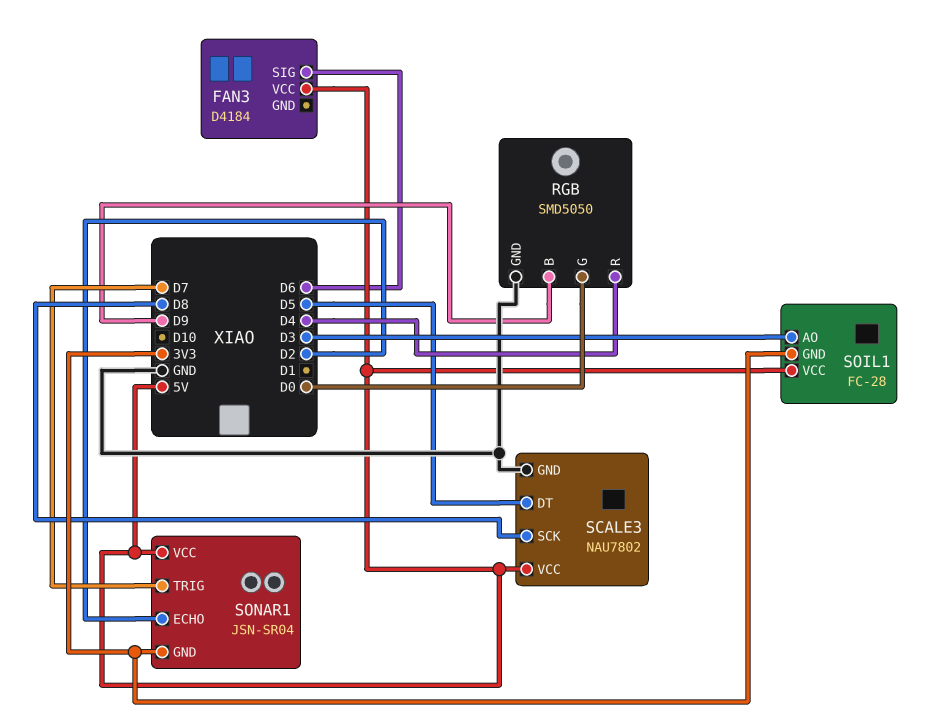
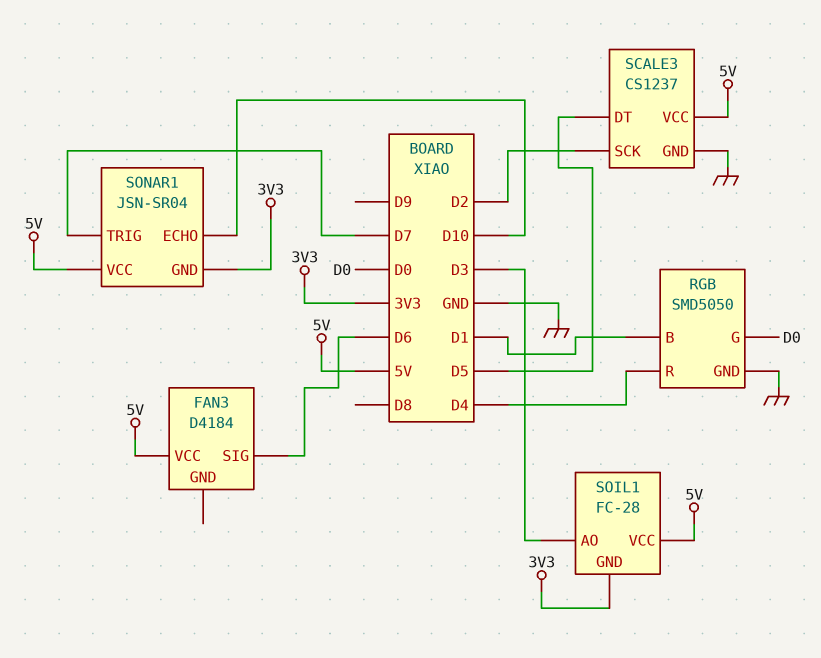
RGB pin B: D9 -> D1
SCALE3: NAU7802 -> CS1237
SCALE3 pin SCK: D8 -> D2
SONAR1 pin ECHO: D2 -> D10

